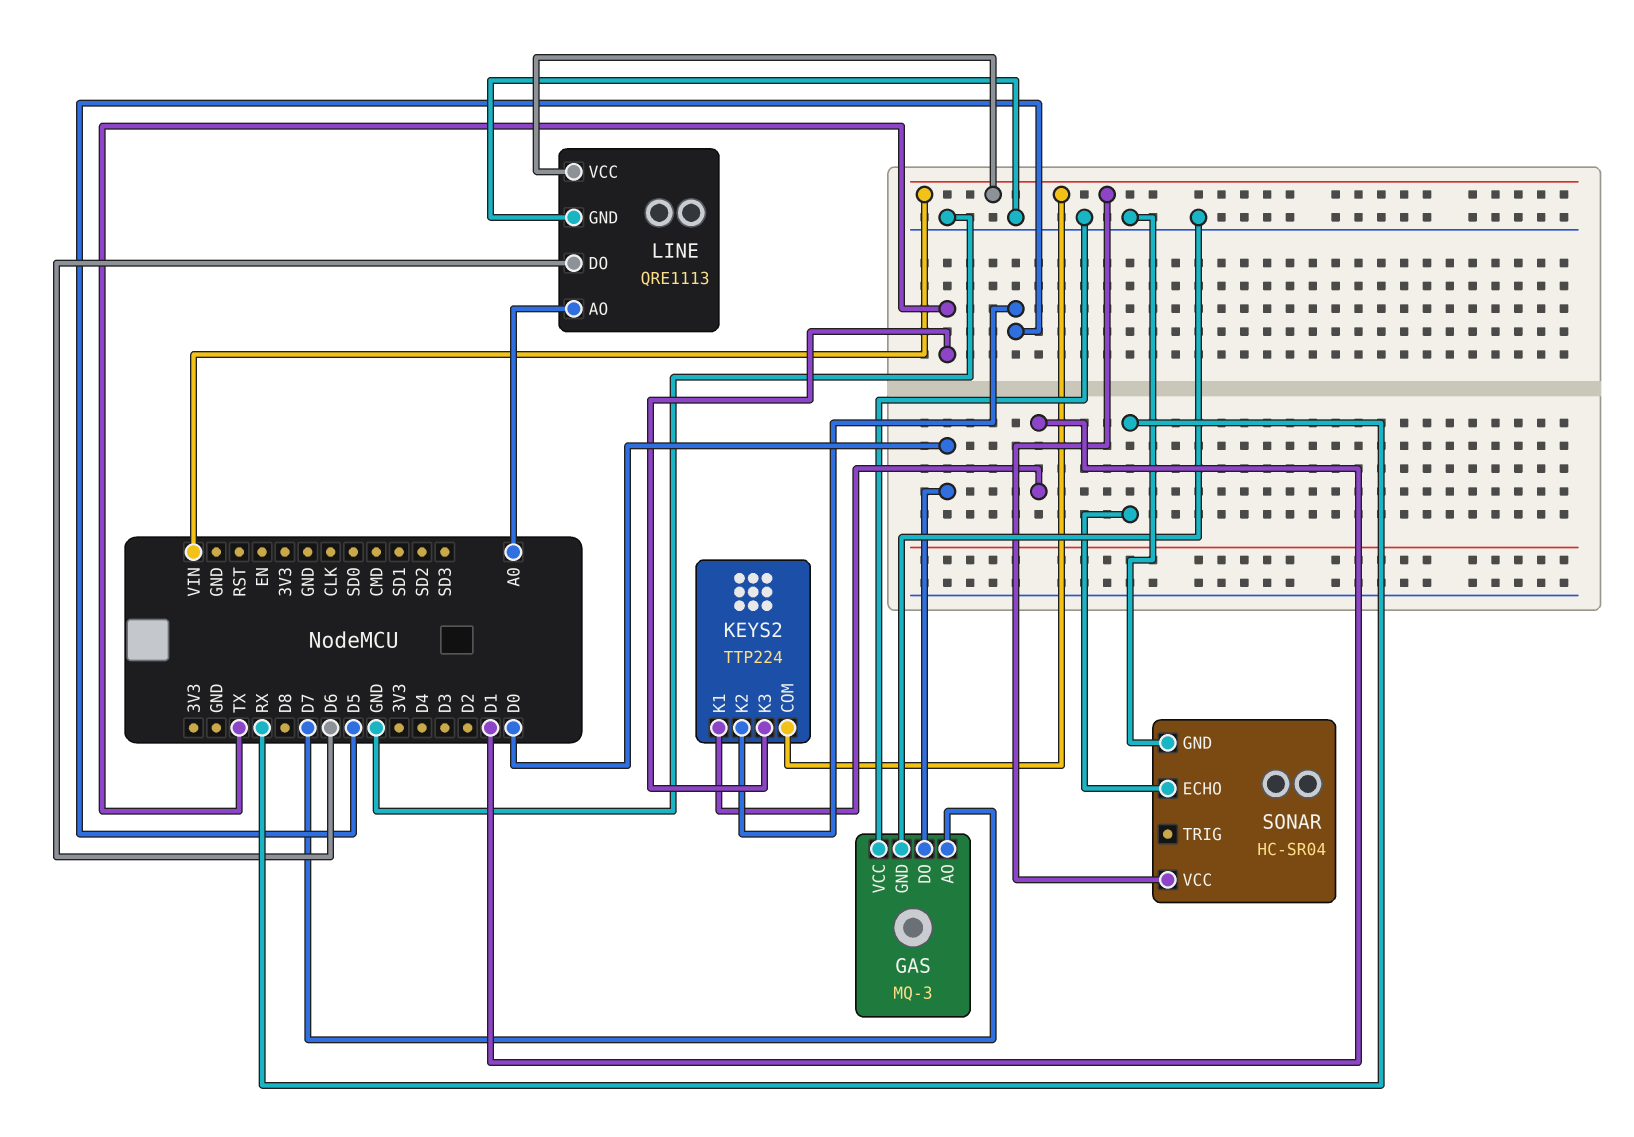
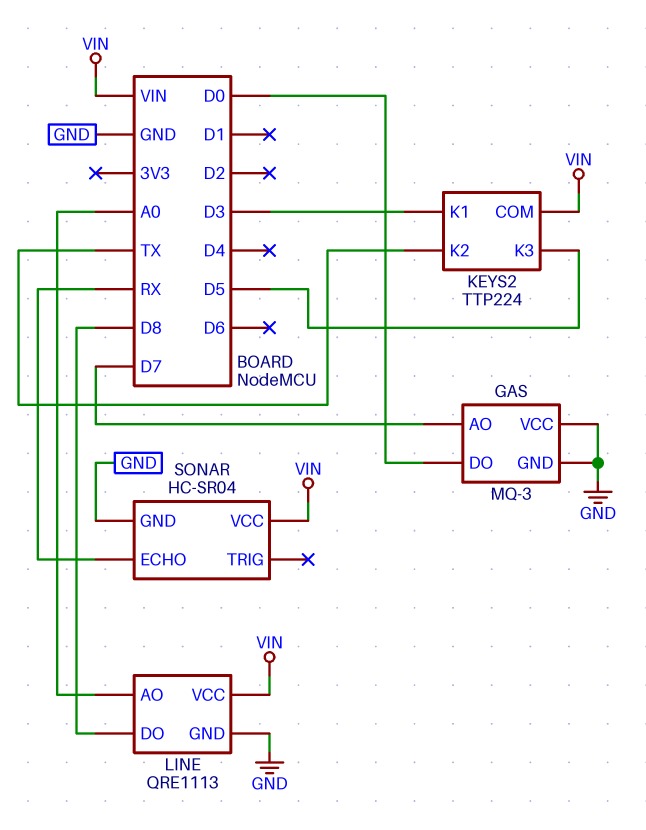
KEYS2 pin K1: D1 -> D3
KEYS2 pin K2: D5 -> TX
KEYS2 pin K3: TX -> D5
LINE pin DO: D6 -> D8

